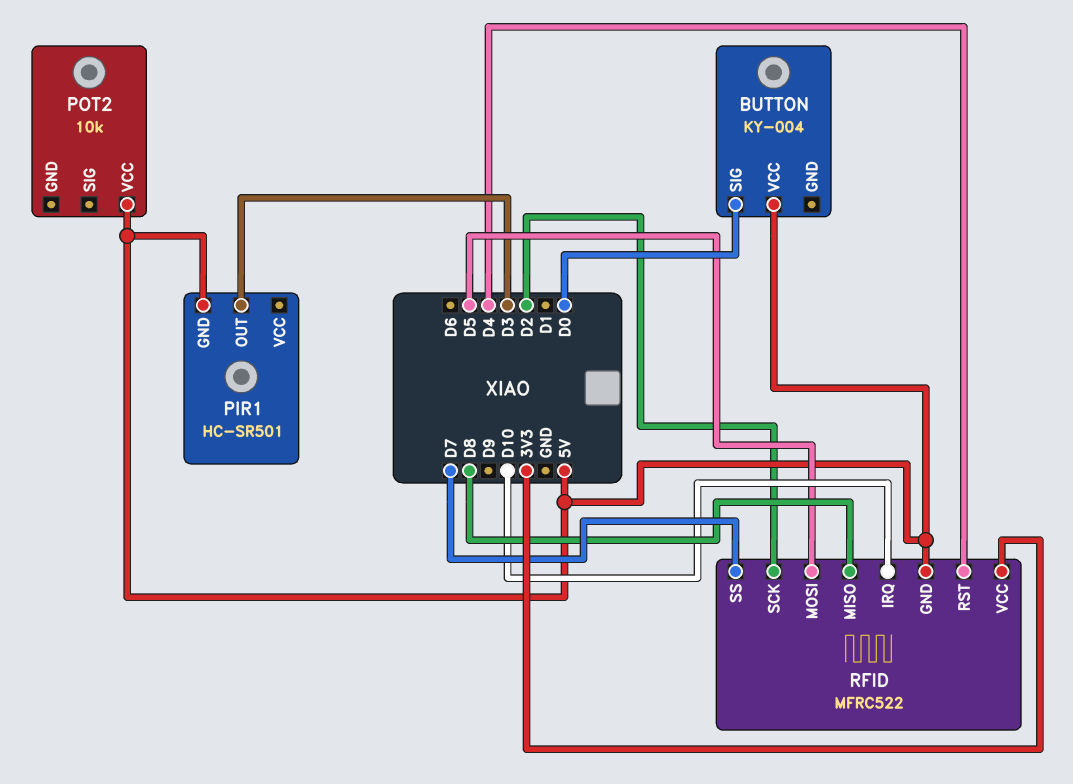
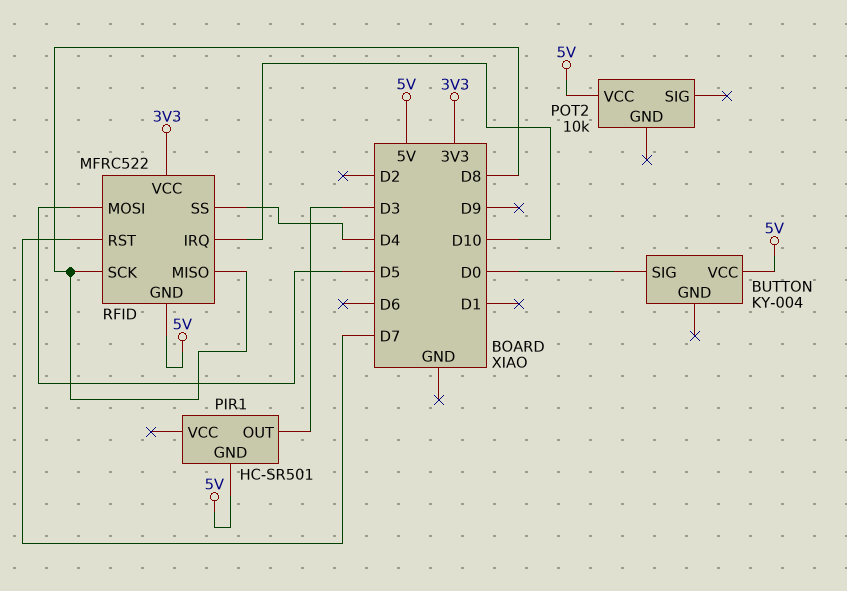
RFID pin RST: D4 -> D7
RFID pin SCK: D2 -> D8
RFID pin SS: D7 -> D4

